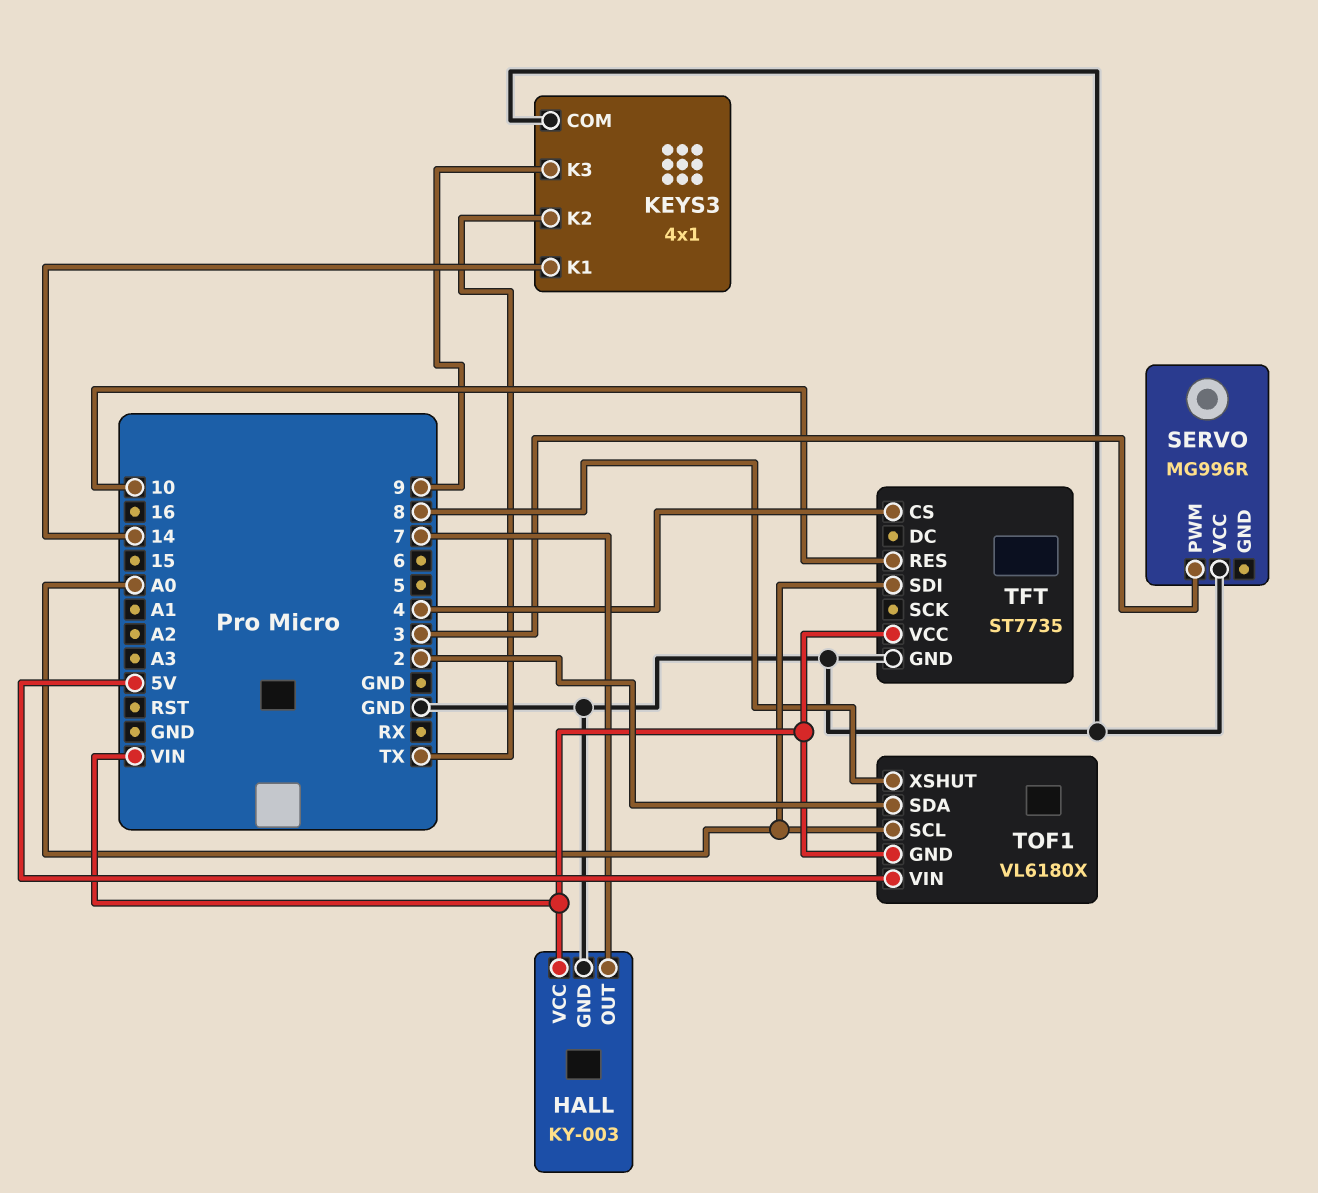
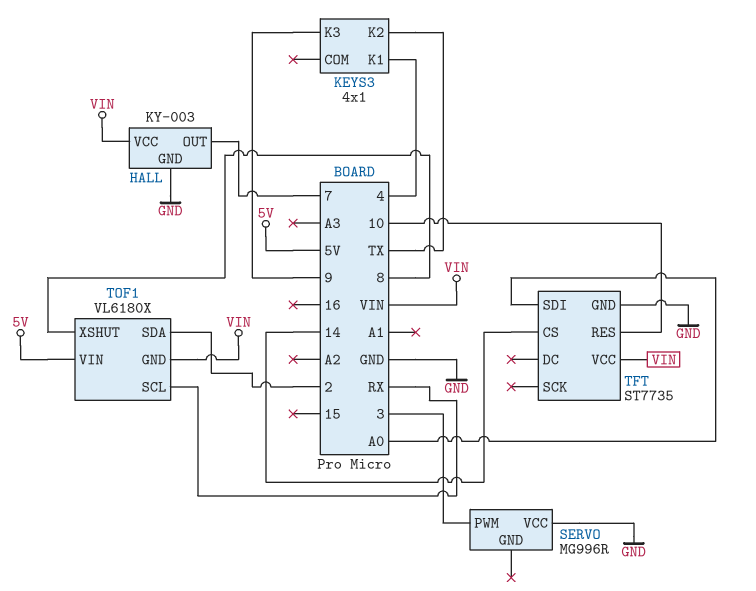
KEYS3 pin COM: GND -> none
KEYS3 pin K1: 14 -> 4
TFT pin CS: 4 -> 14
TOF1 pin SCL: A0 -> RX

